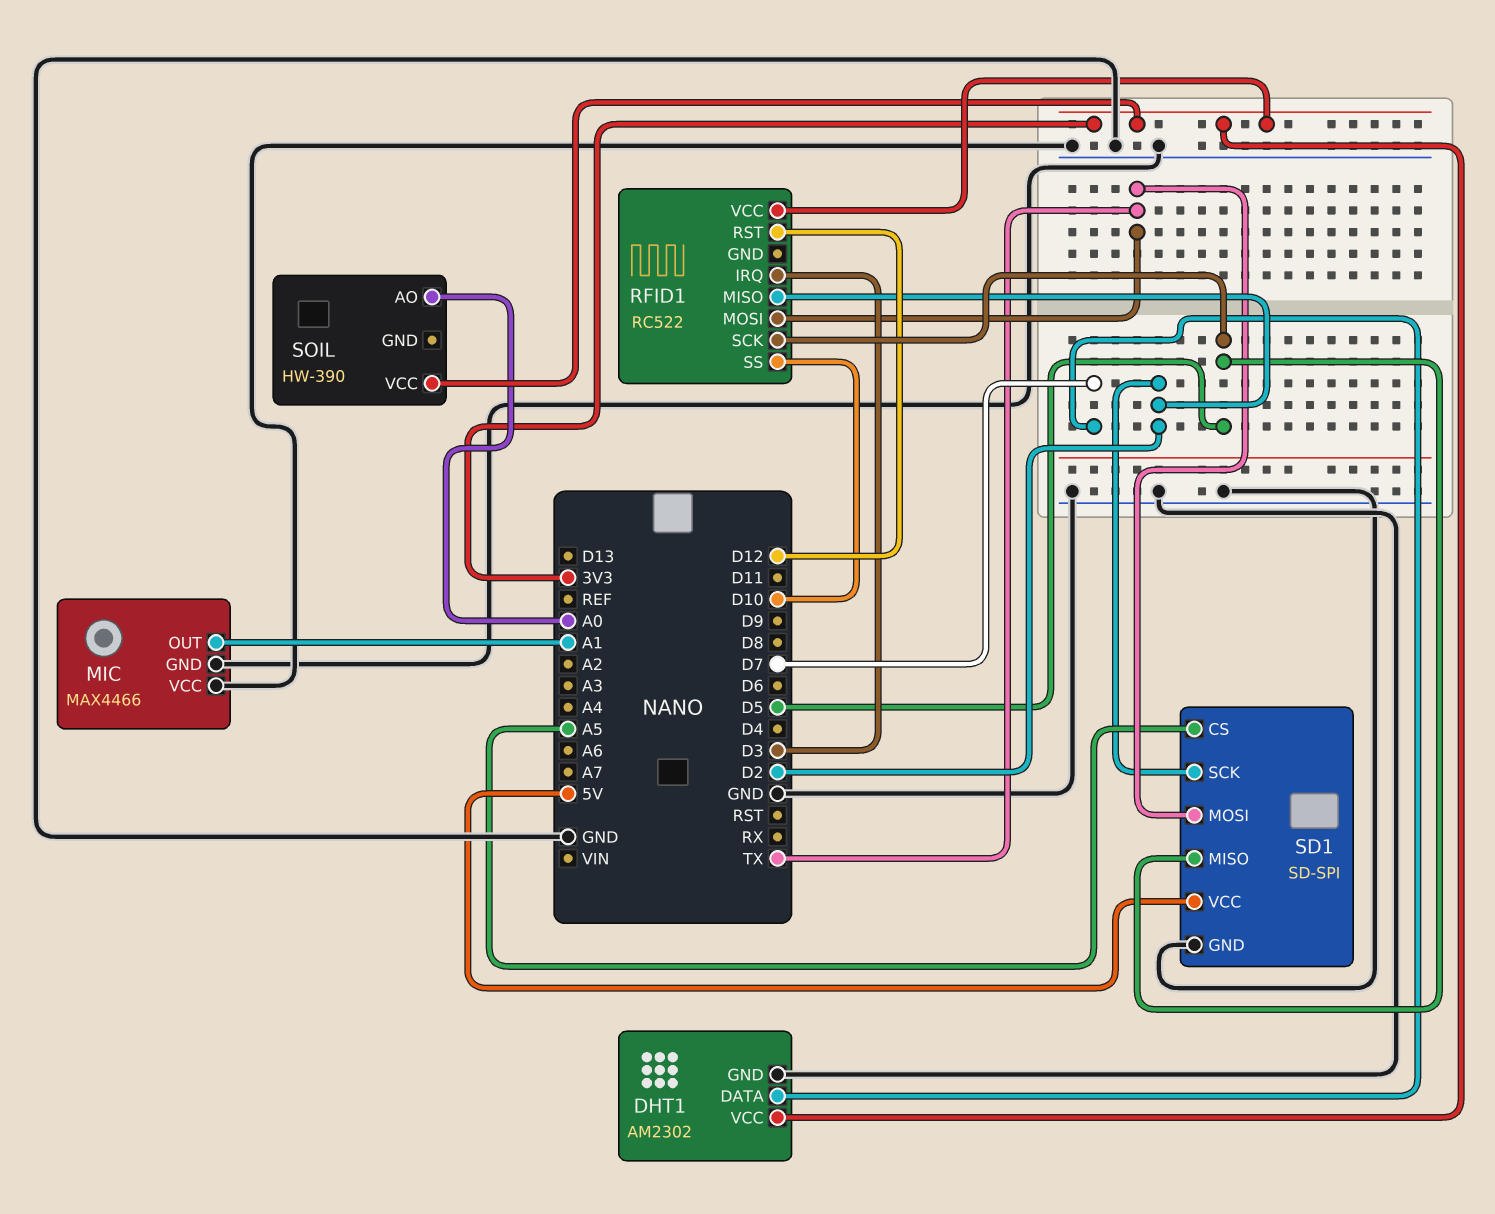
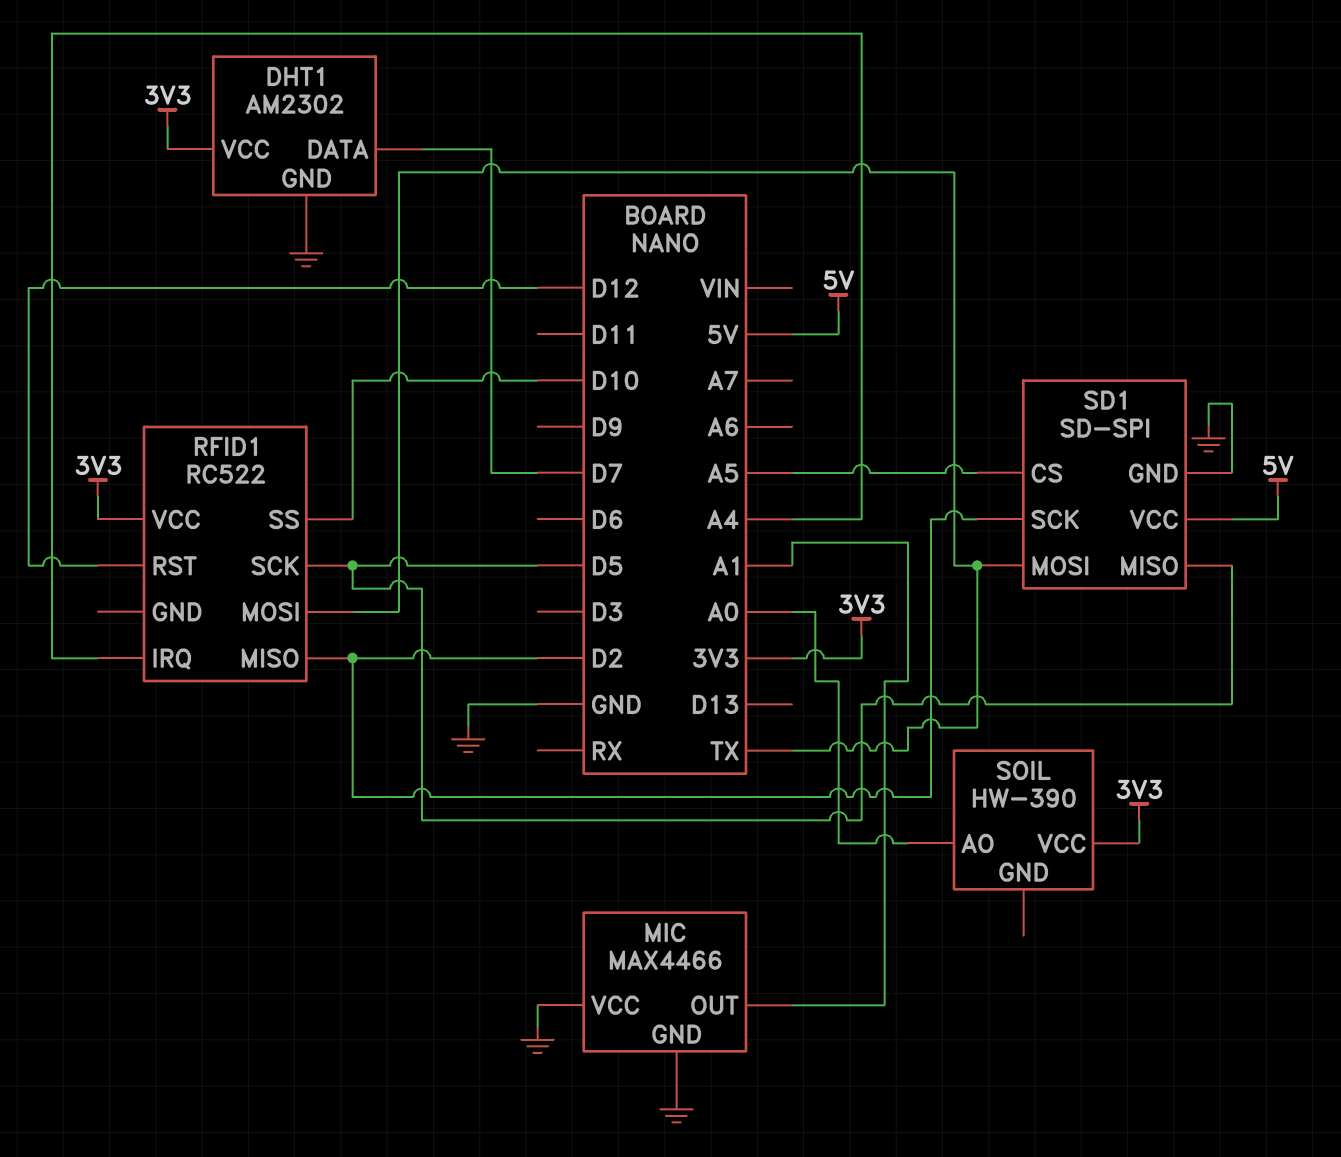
RFID1 pin IRQ: D3 -> A4

